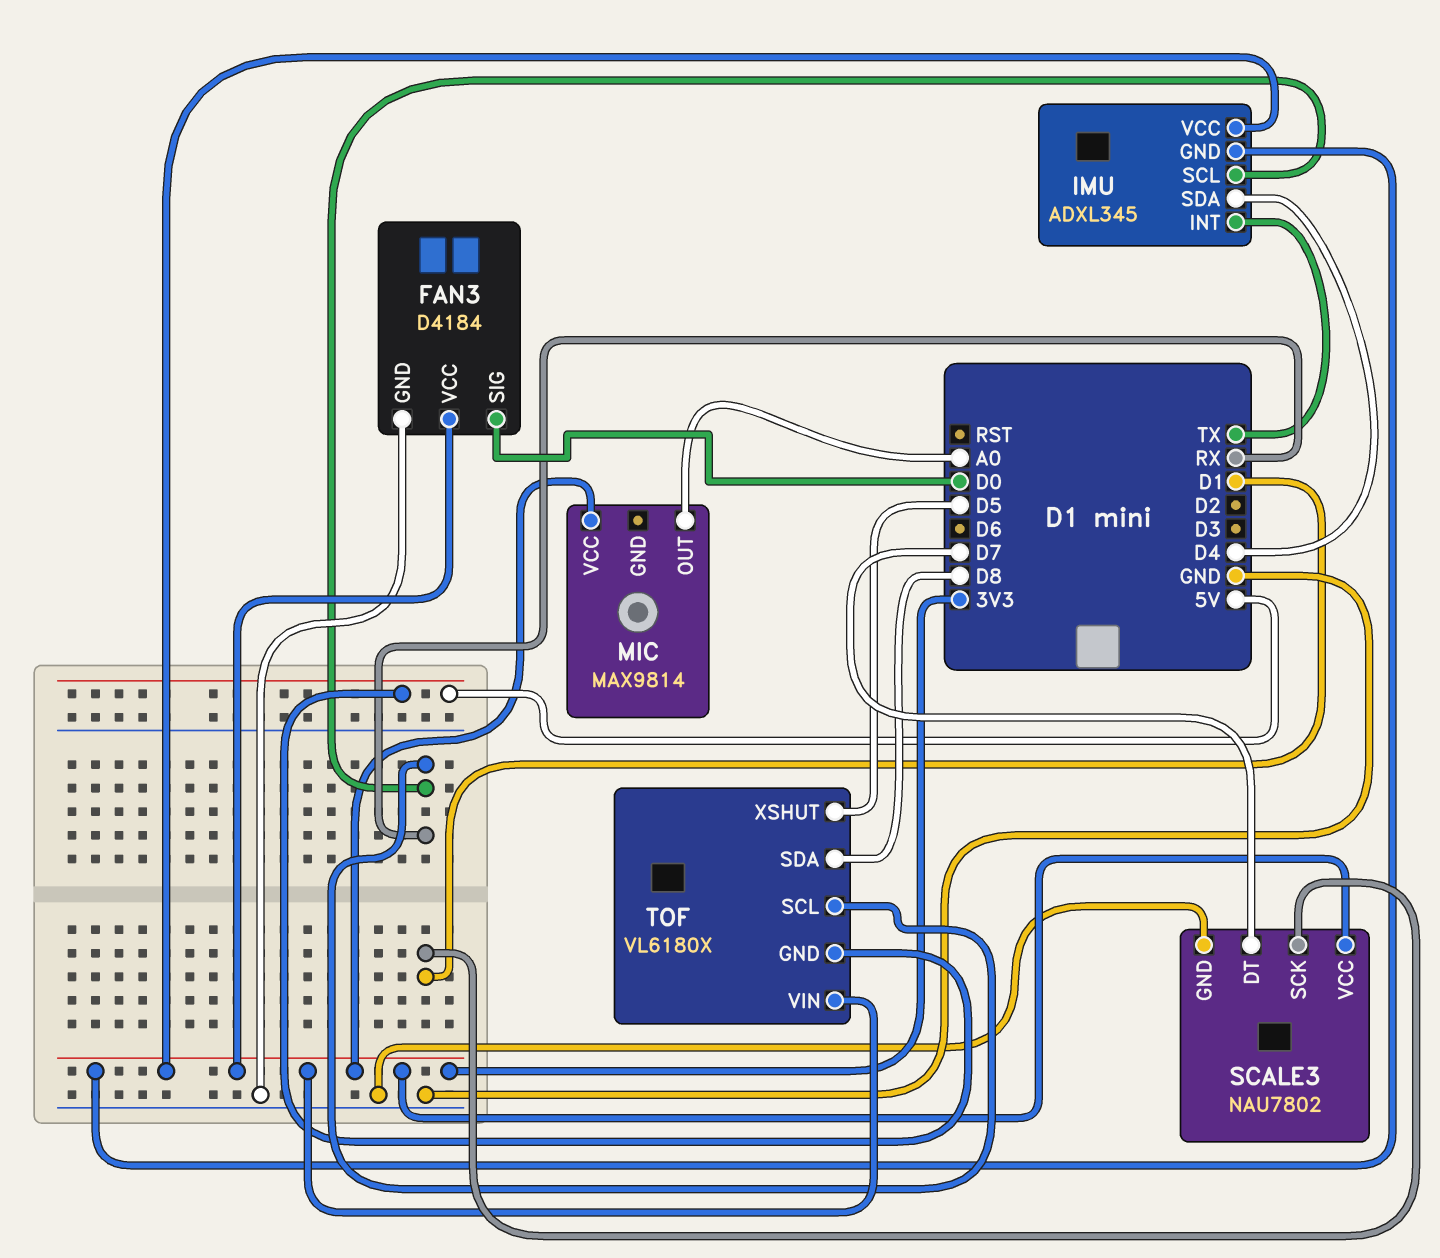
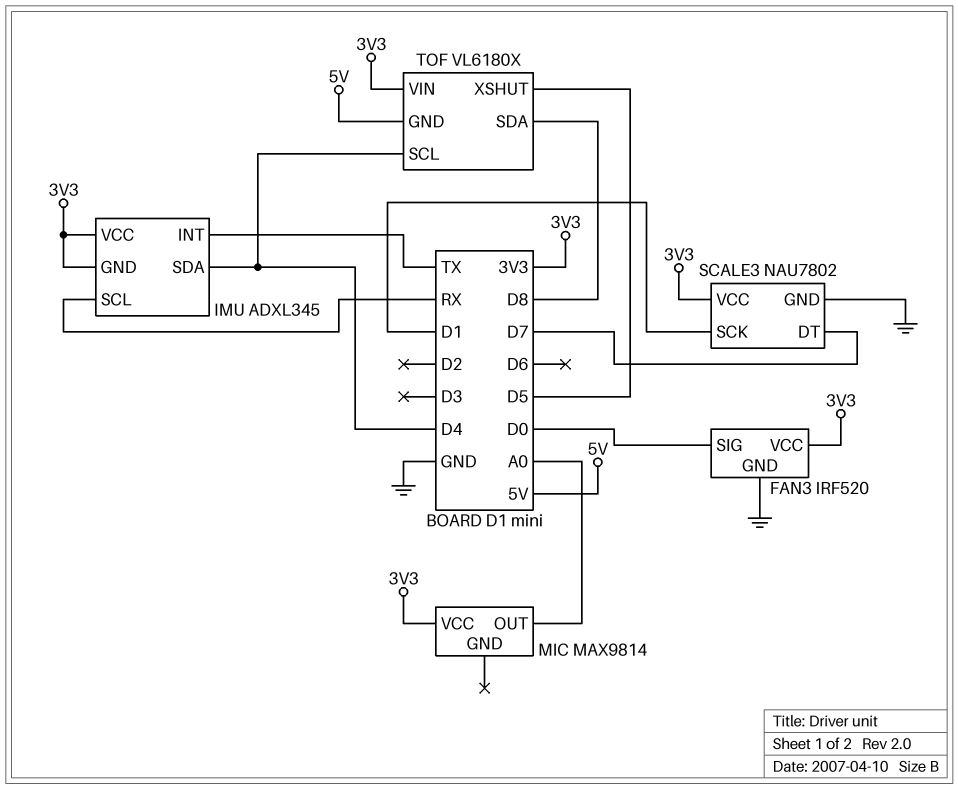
FAN3: D4184 -> IRF520
TOF pin SCL: RX -> D4

